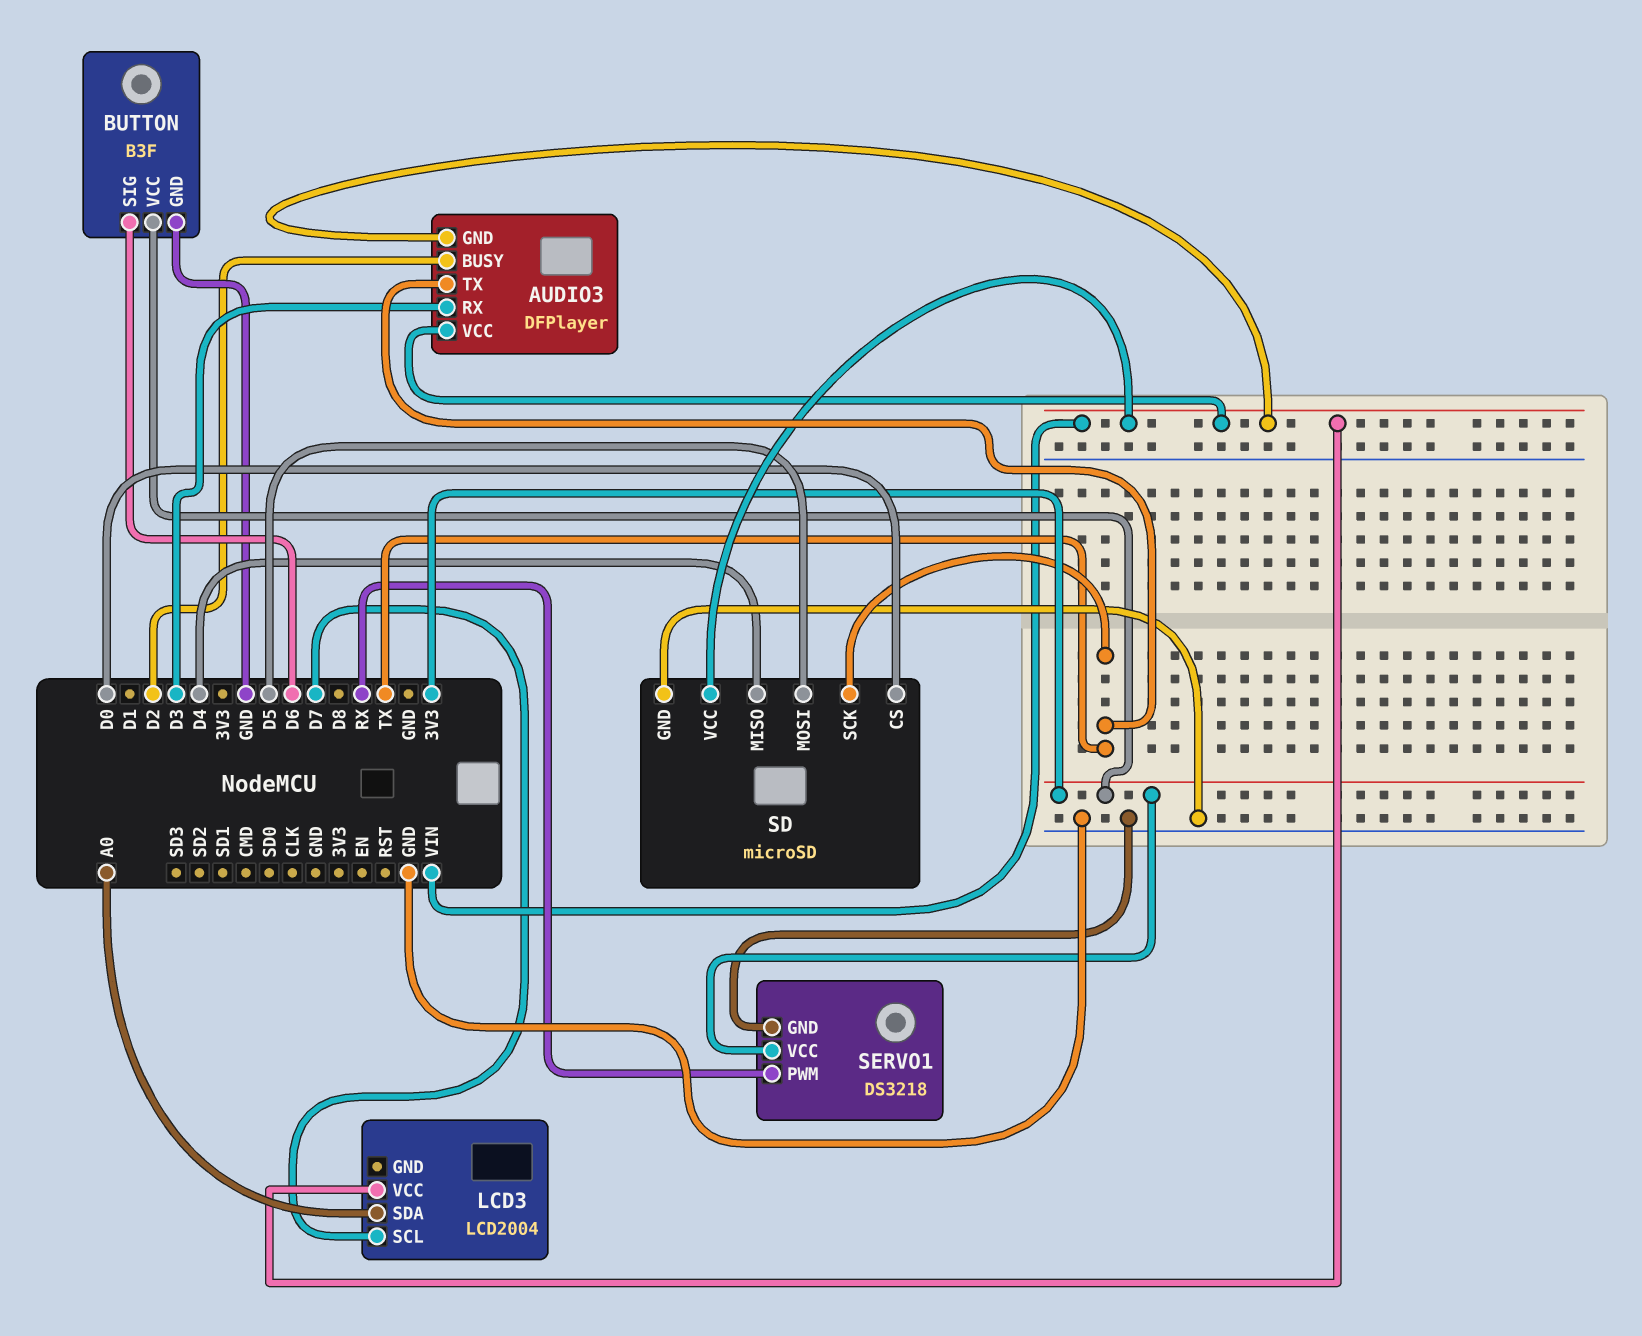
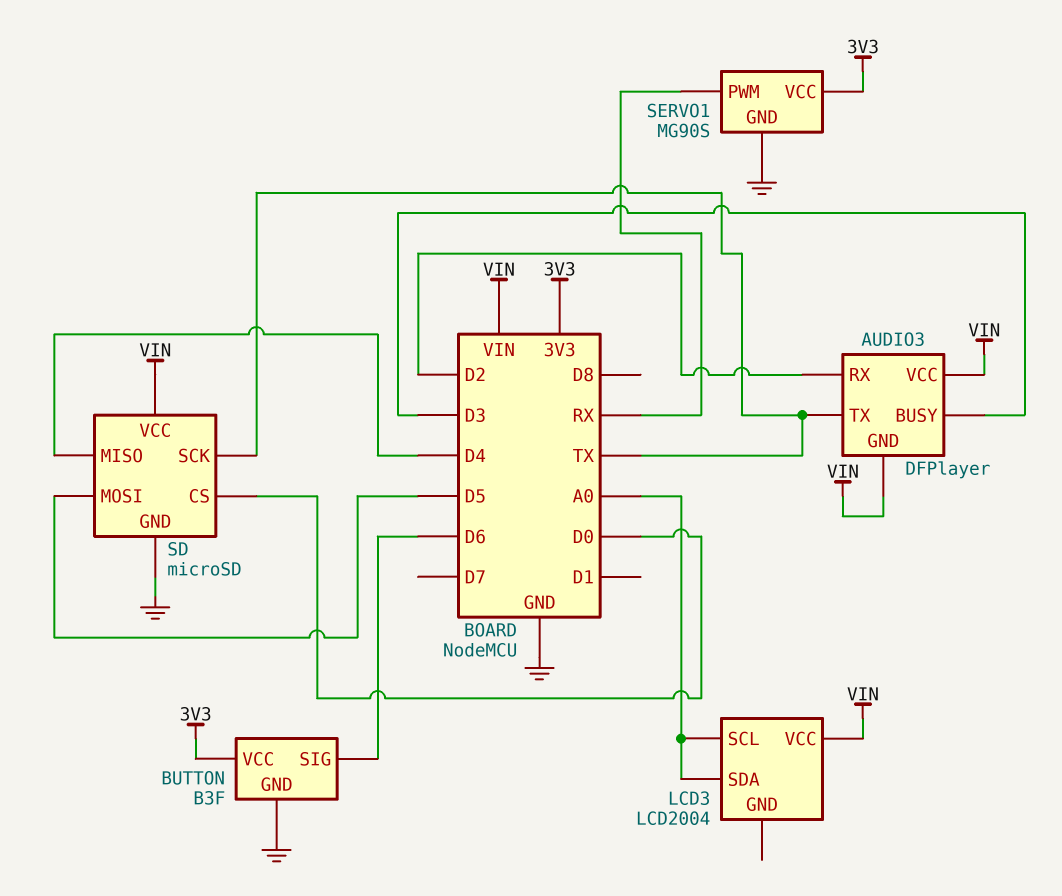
AUDIO3 pin BUSY: D2 -> D3
AUDIO3 pin RX: D3 -> D2
LCD3 pin SCL: D7 -> A0
SERVO1: DS3218 -> MG90S

